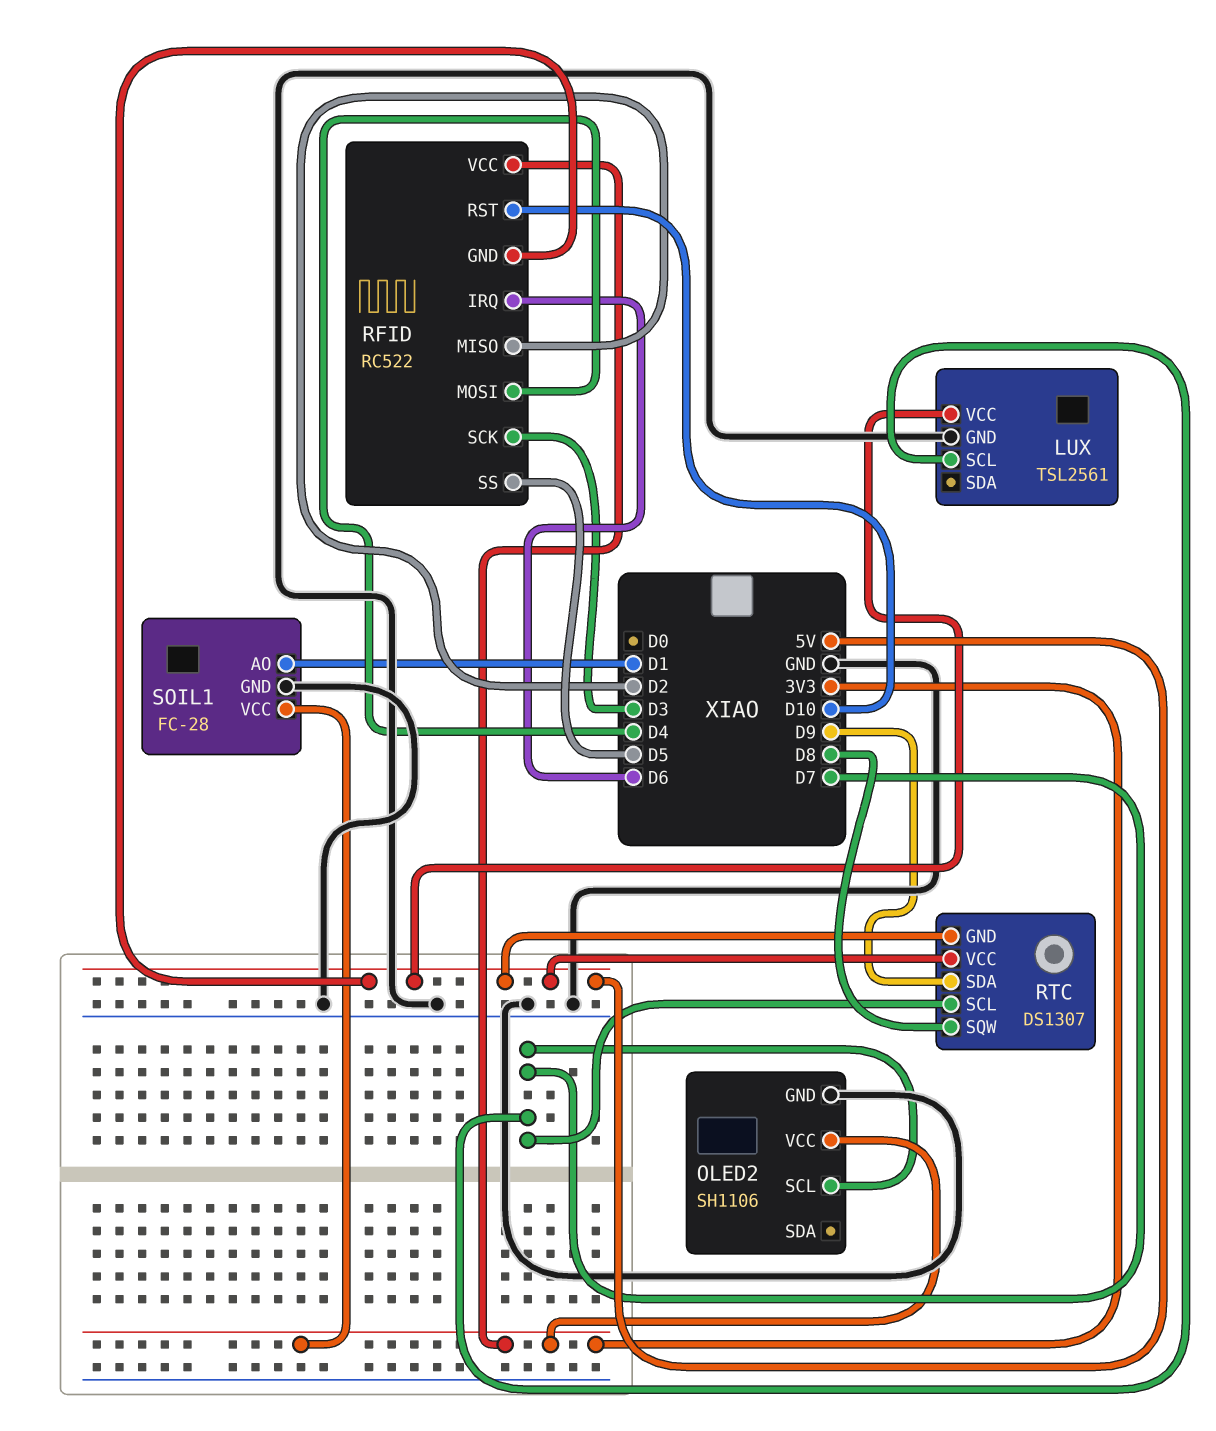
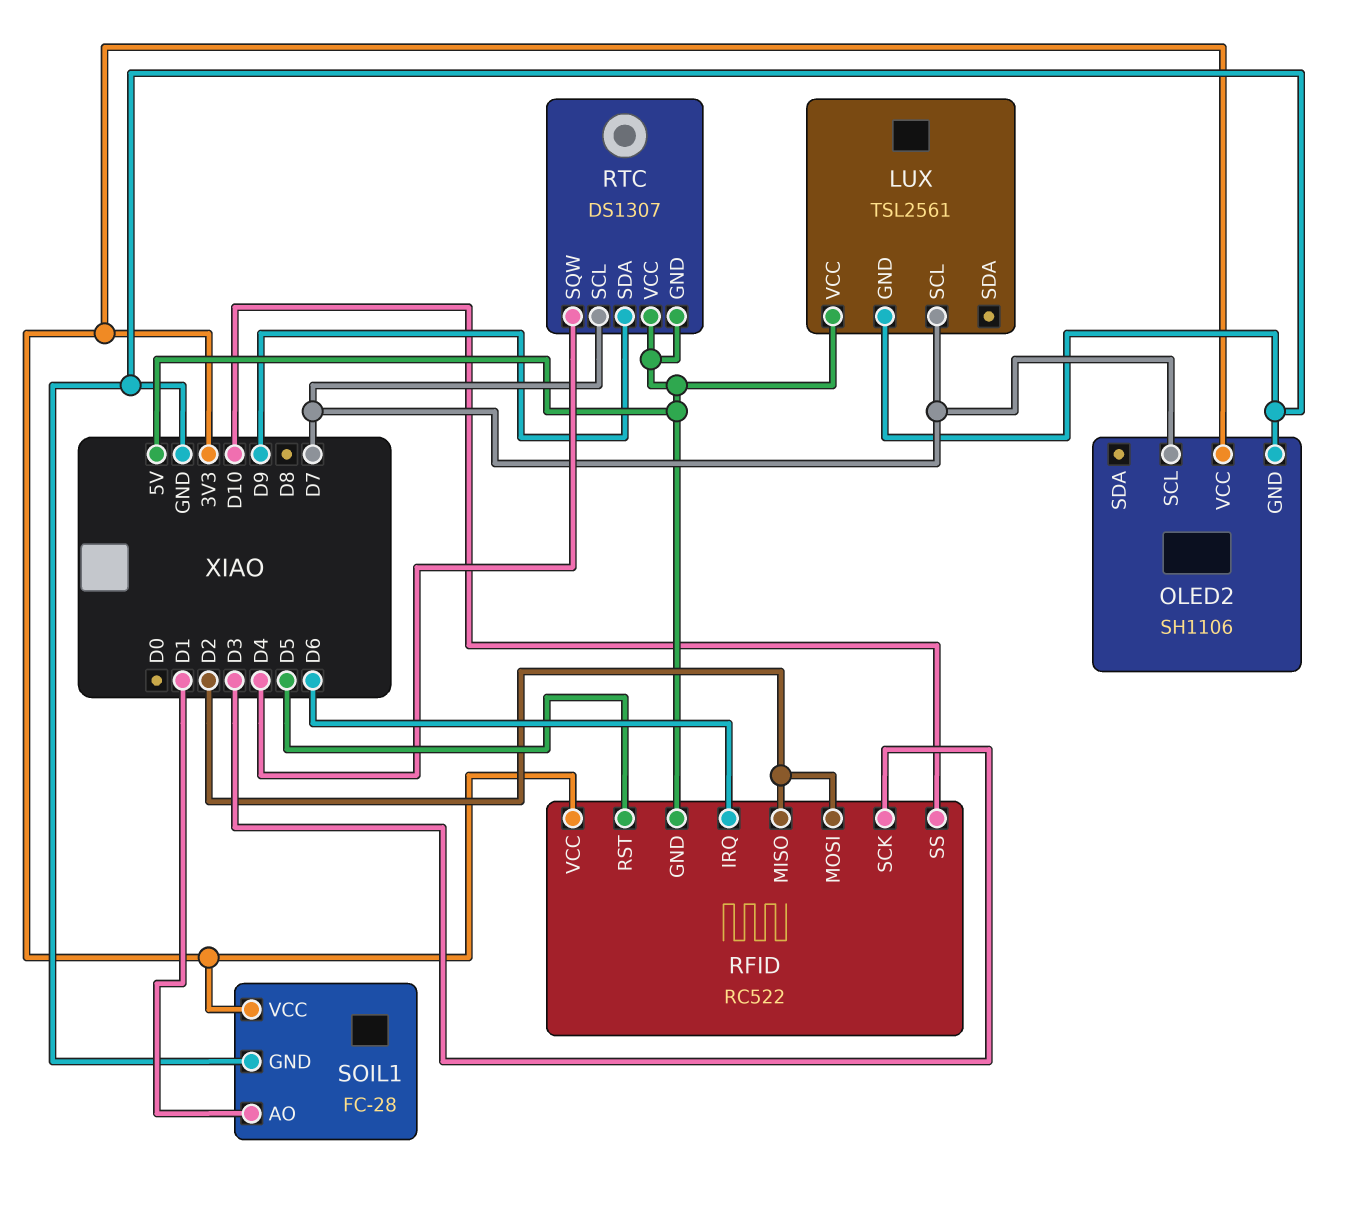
RFID pin MOSI: D4 -> D2
RFID pin RST: D10 -> D5
RFID pin SS: D5 -> D10
RTC pin SQW: D8 -> D4

